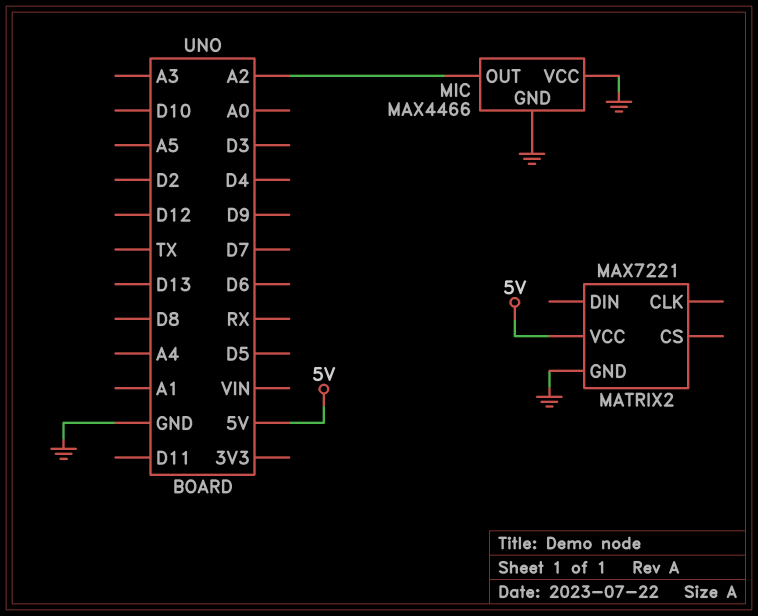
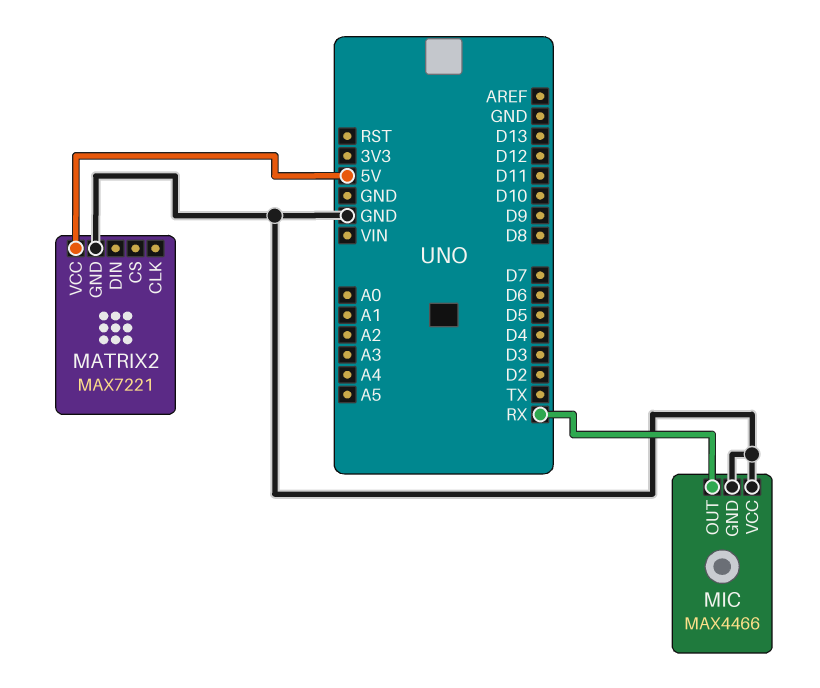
MIC pin OUT: A2 -> RX

